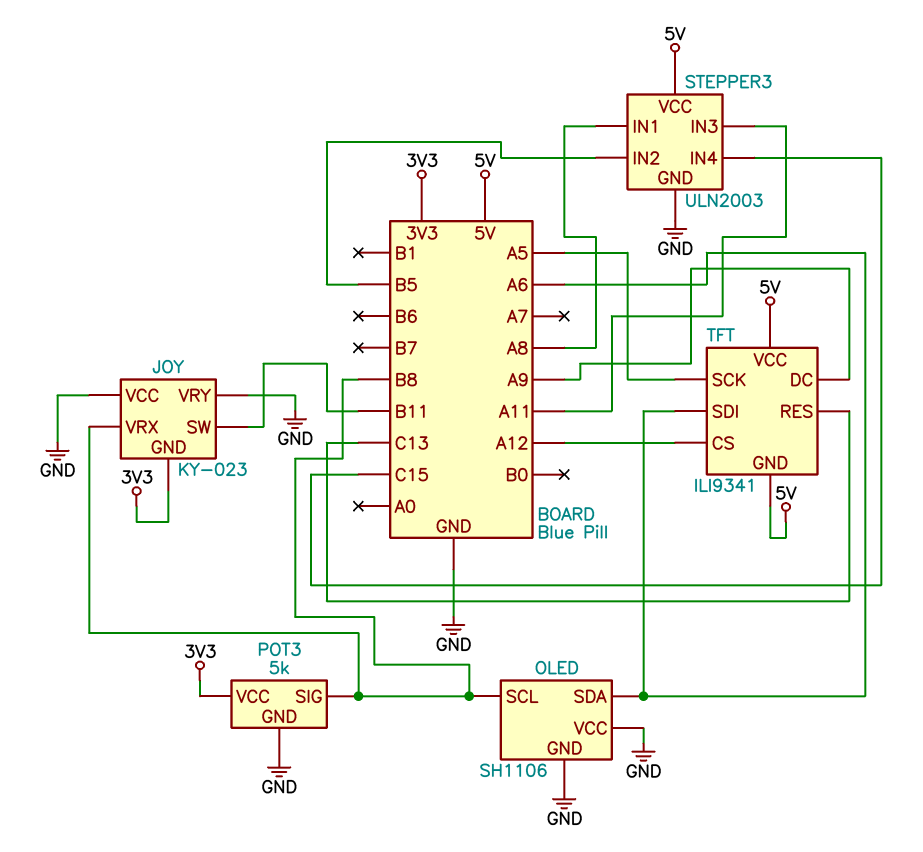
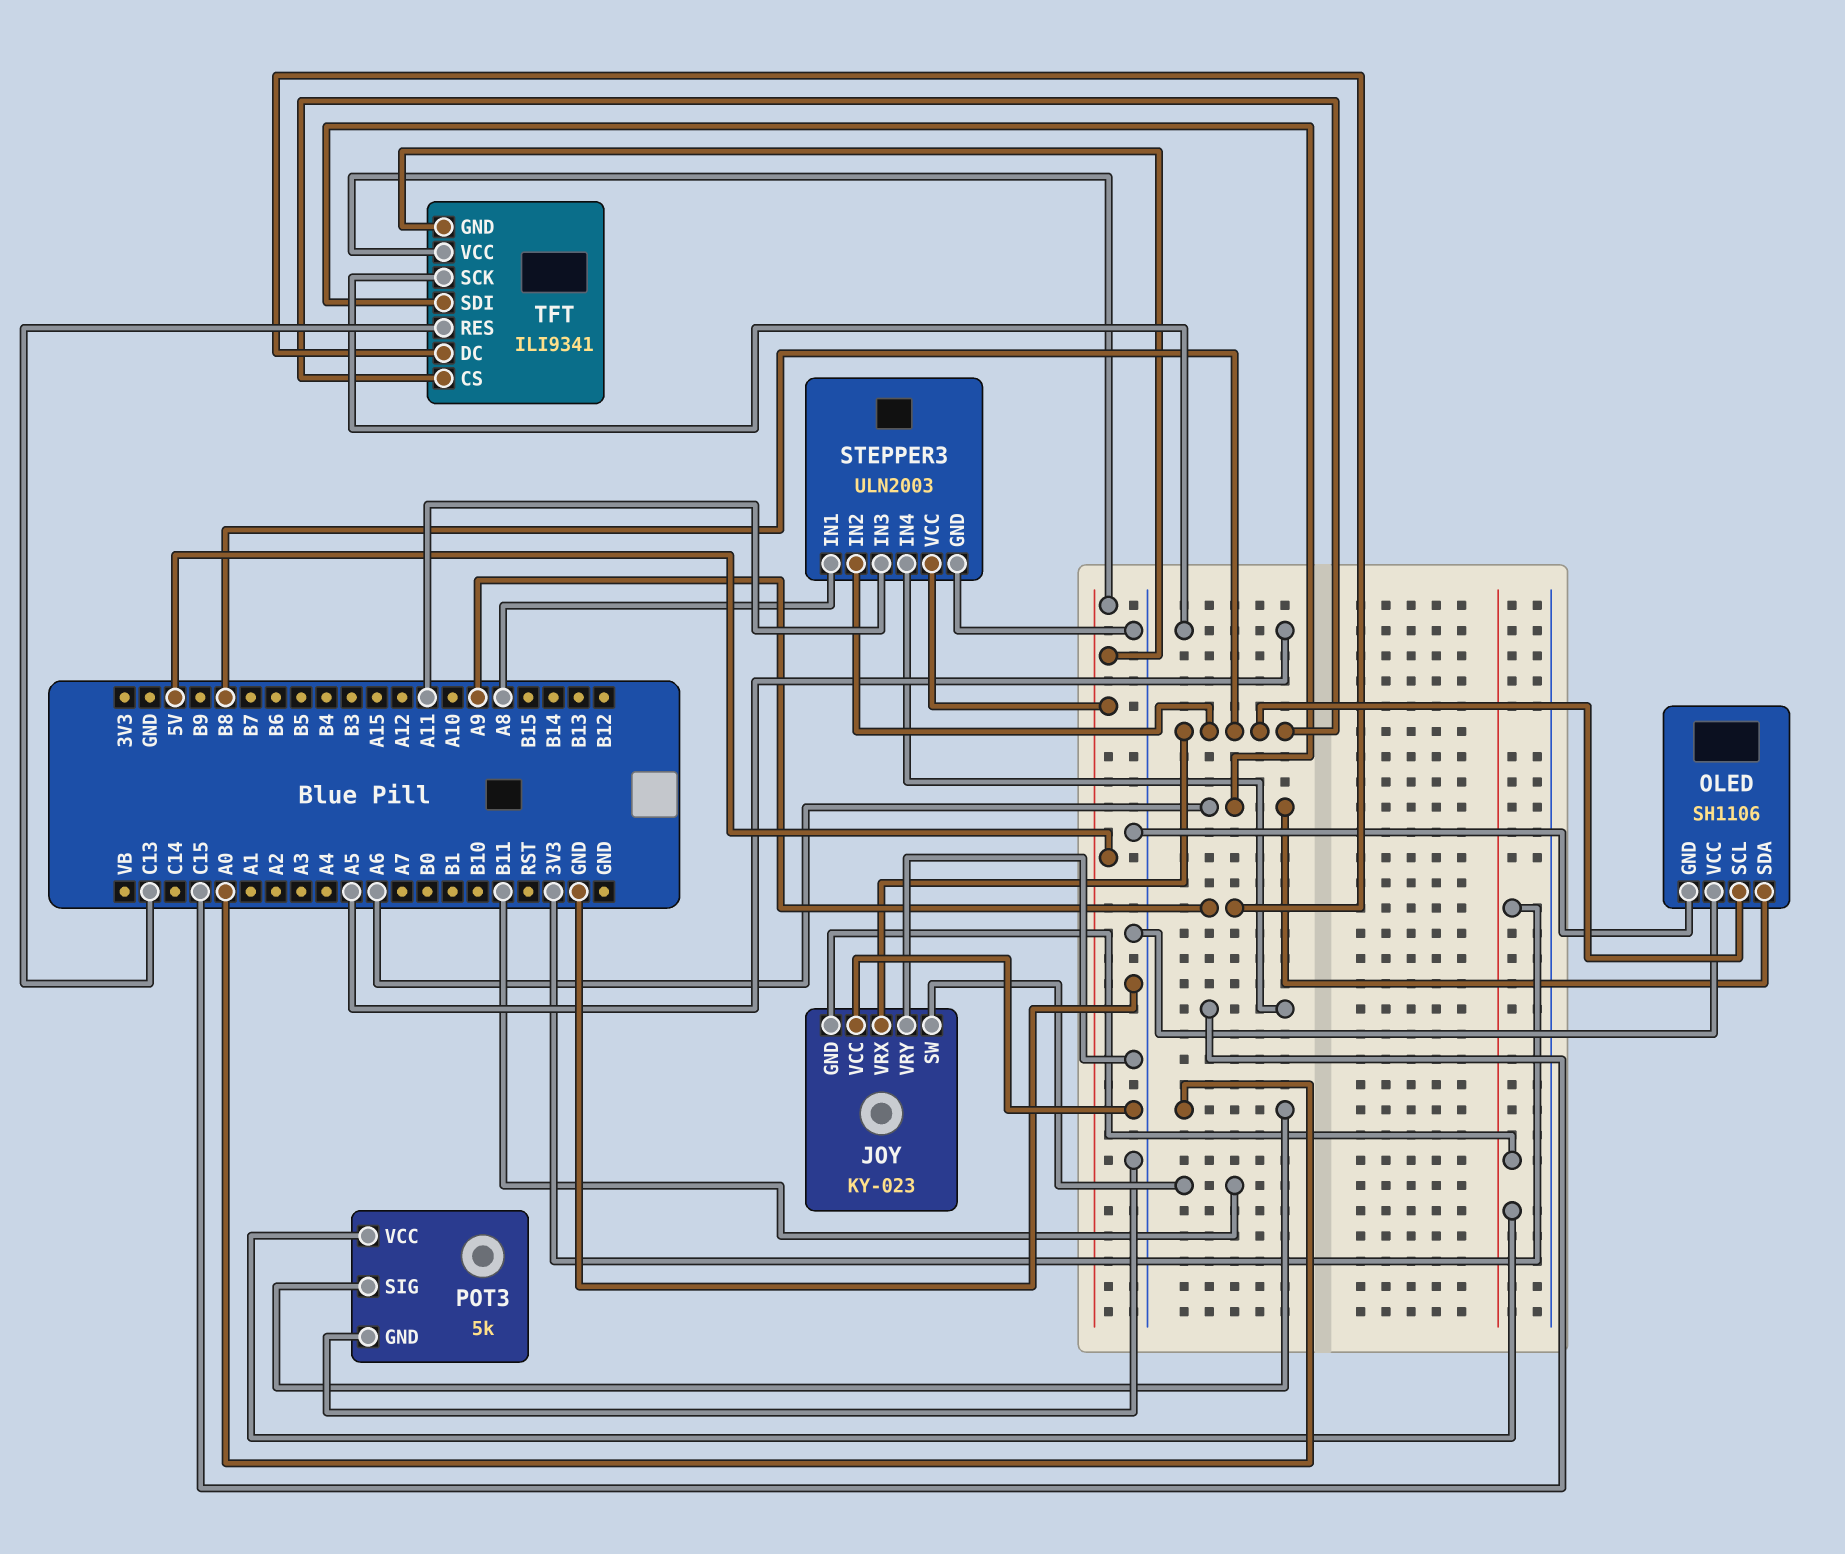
POT3 pin SIG: B8 -> A0
STEPPER3 pin IN2: B5 -> B8
TFT pin CS: A12 -> B8

